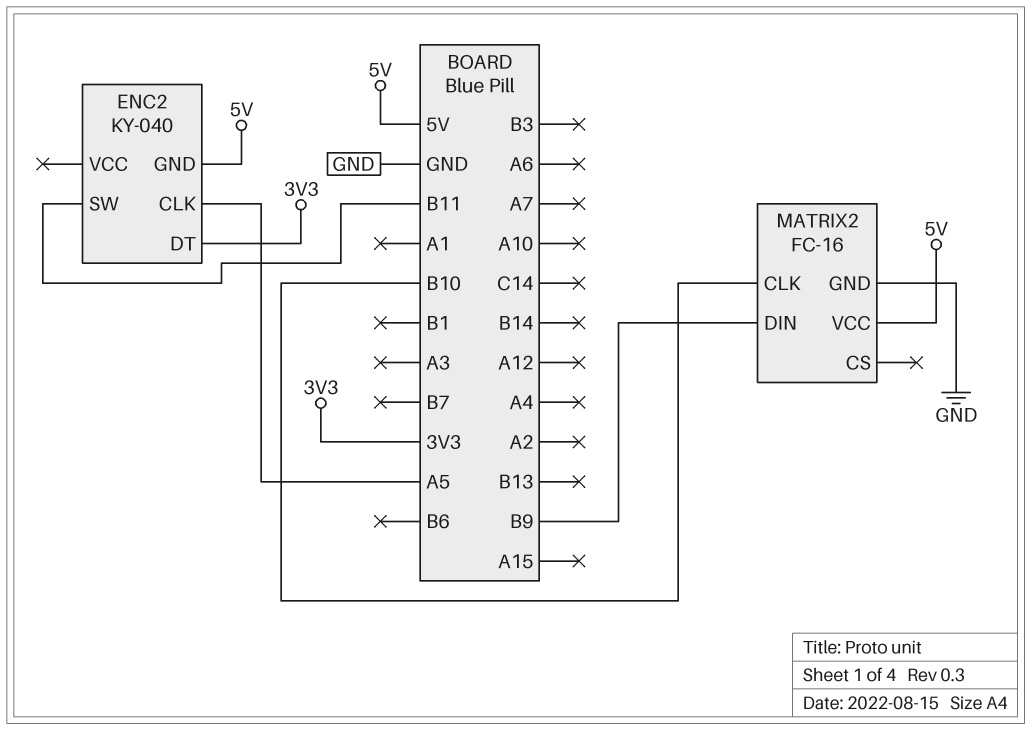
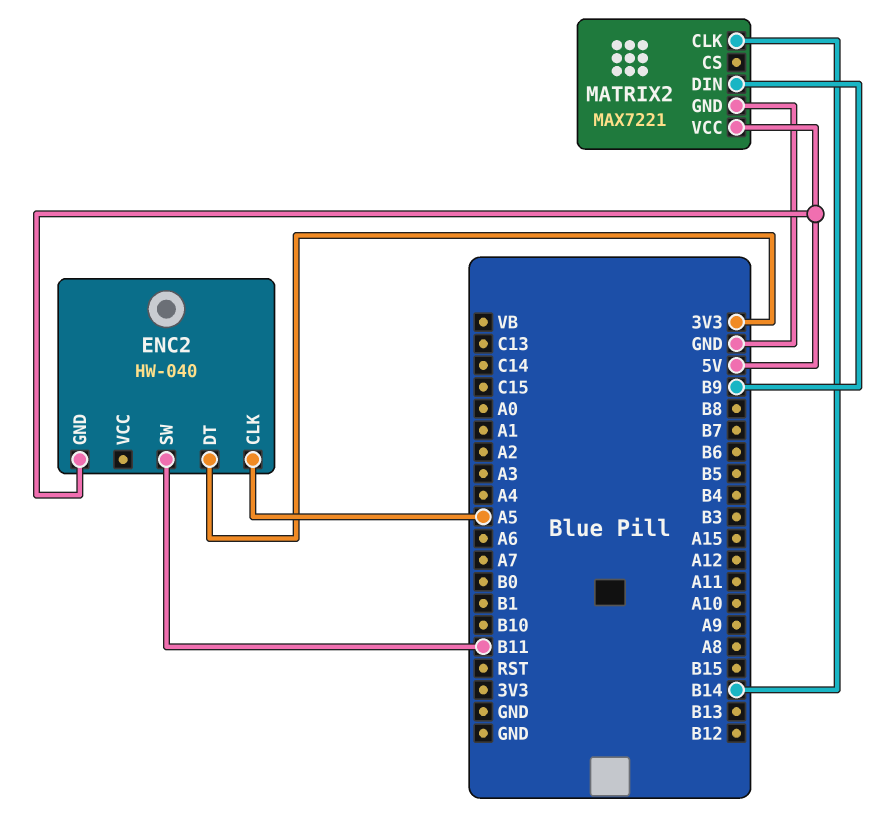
ENC2: KY-040 -> HW-040
MATRIX2: FC-16 -> MAX7221
MATRIX2 pin CLK: B10 -> B14

